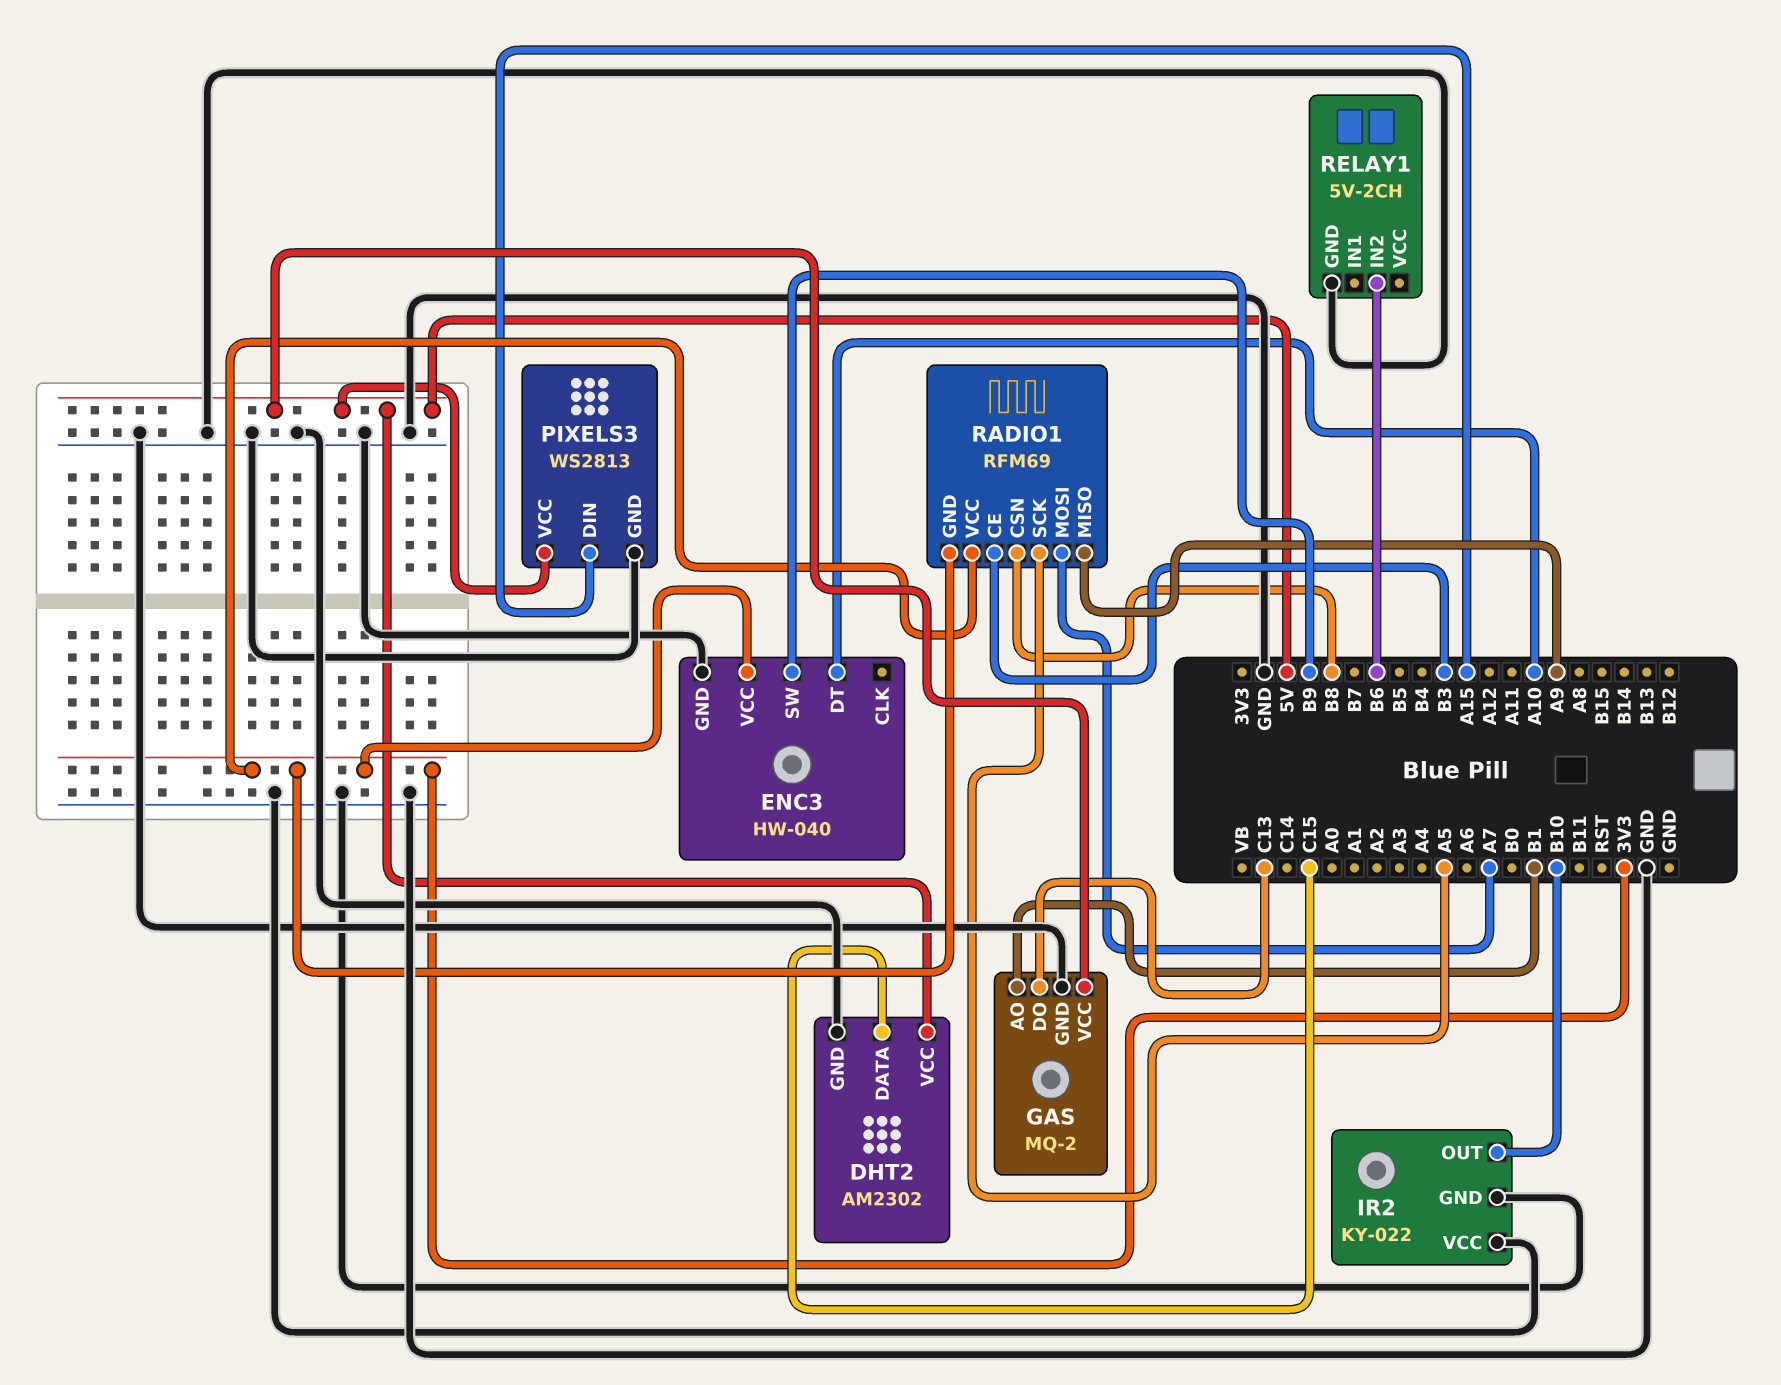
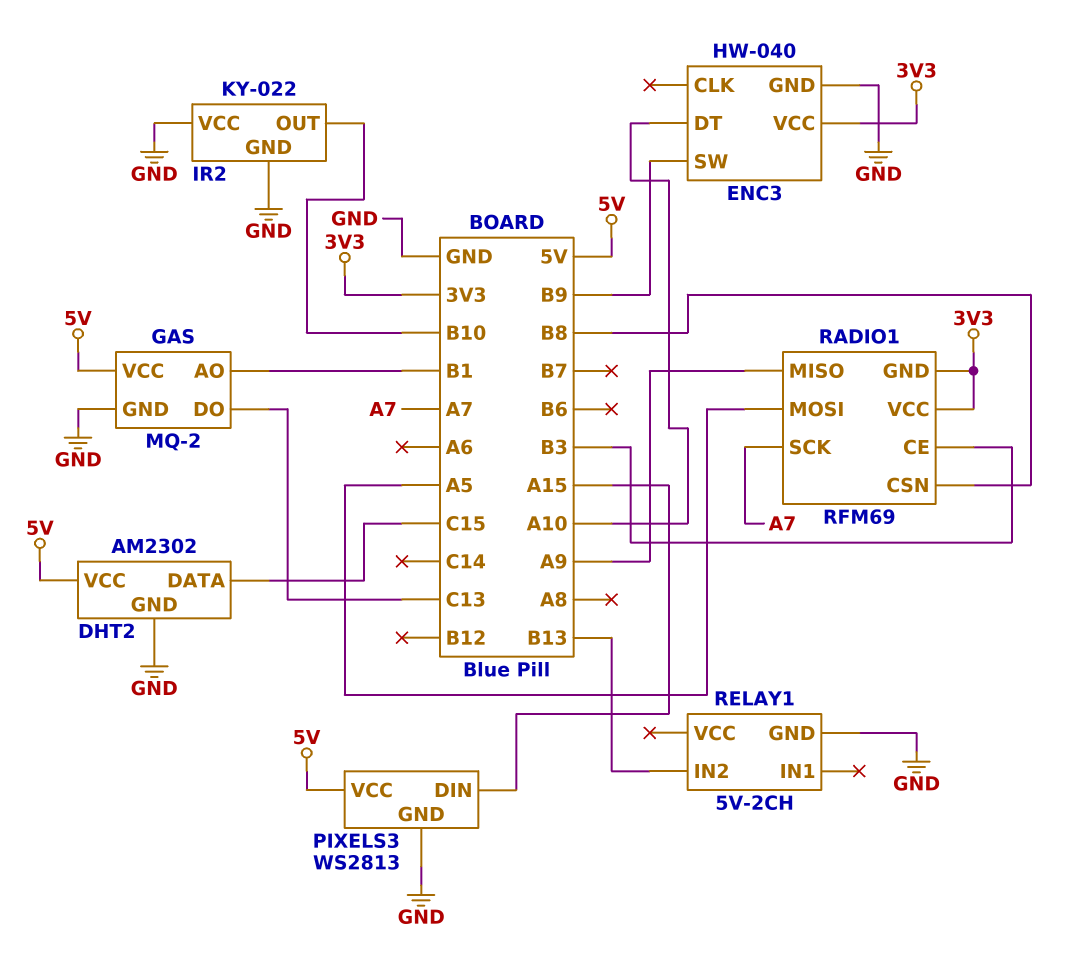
RADIO1 pin MOSI: A7 -> A5
RADIO1 pin SCK: A5 -> A7
RELAY1 pin IN2: B6 -> B13

